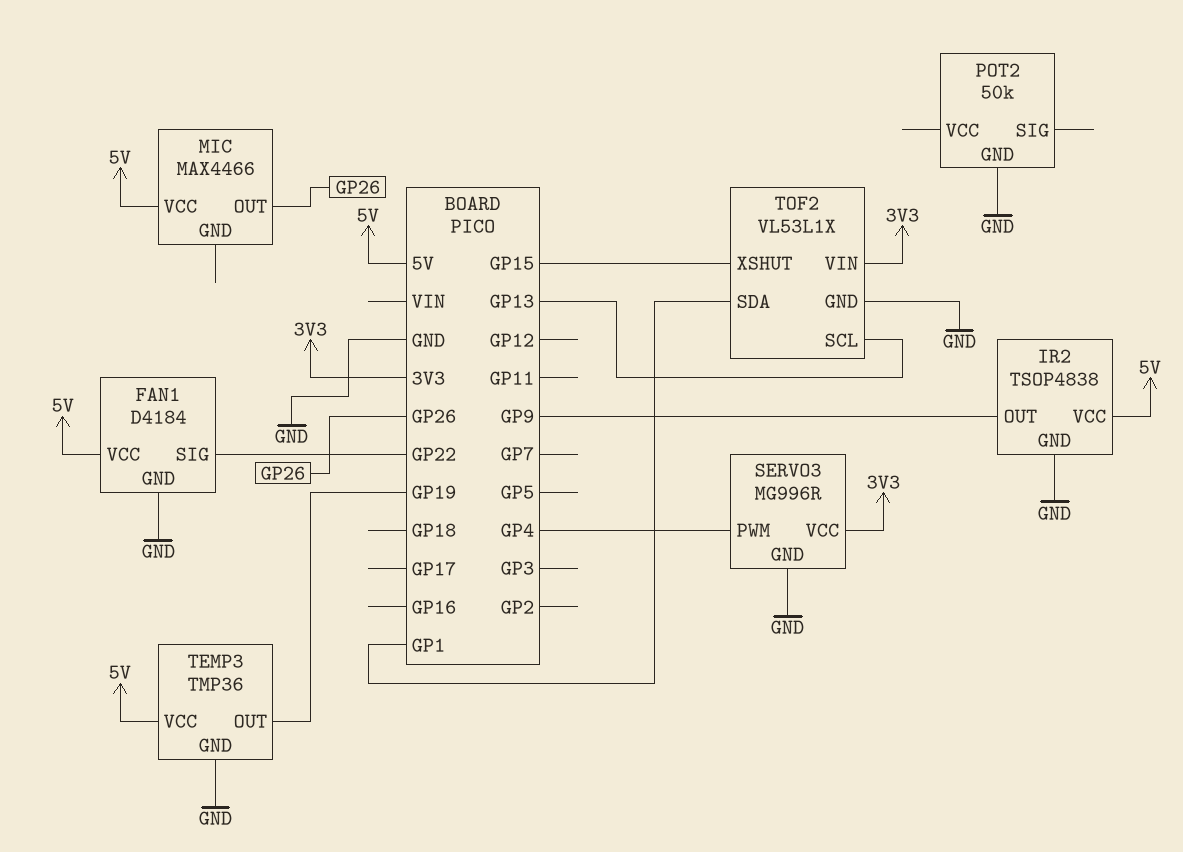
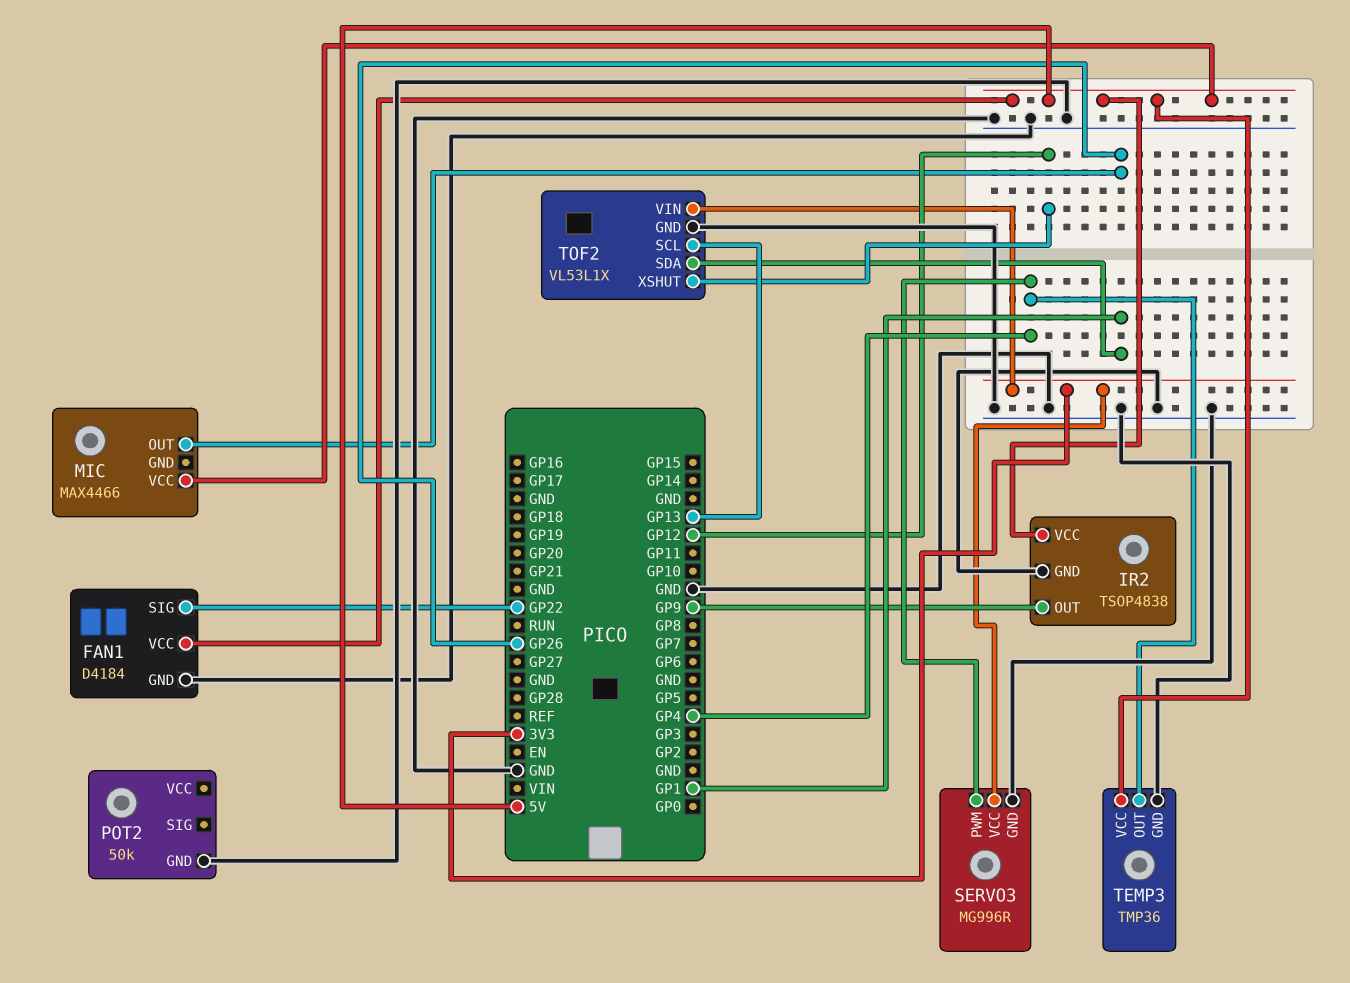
TEMP3 pin OUT: GP19 -> GP4
TOF2 pin XSHUT: GP15 -> GP12

